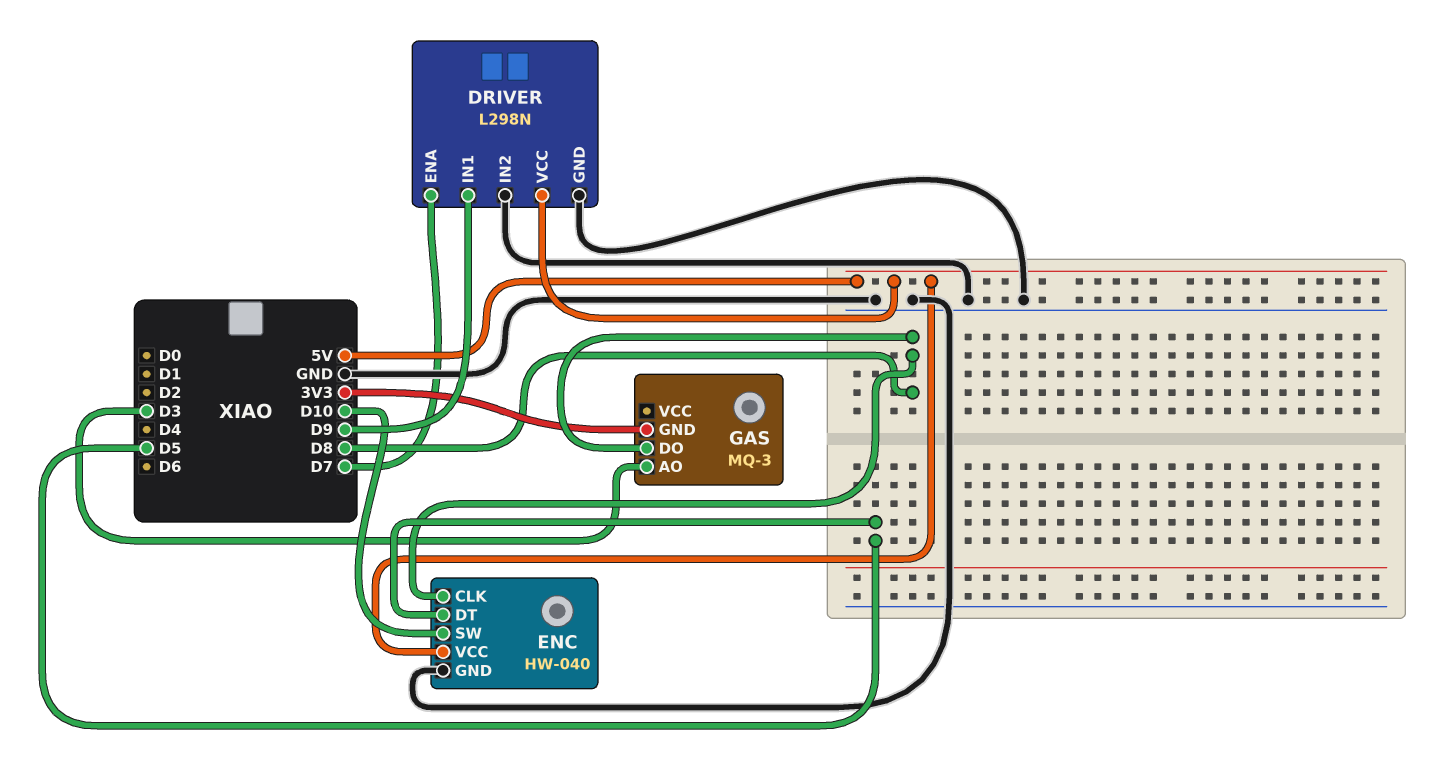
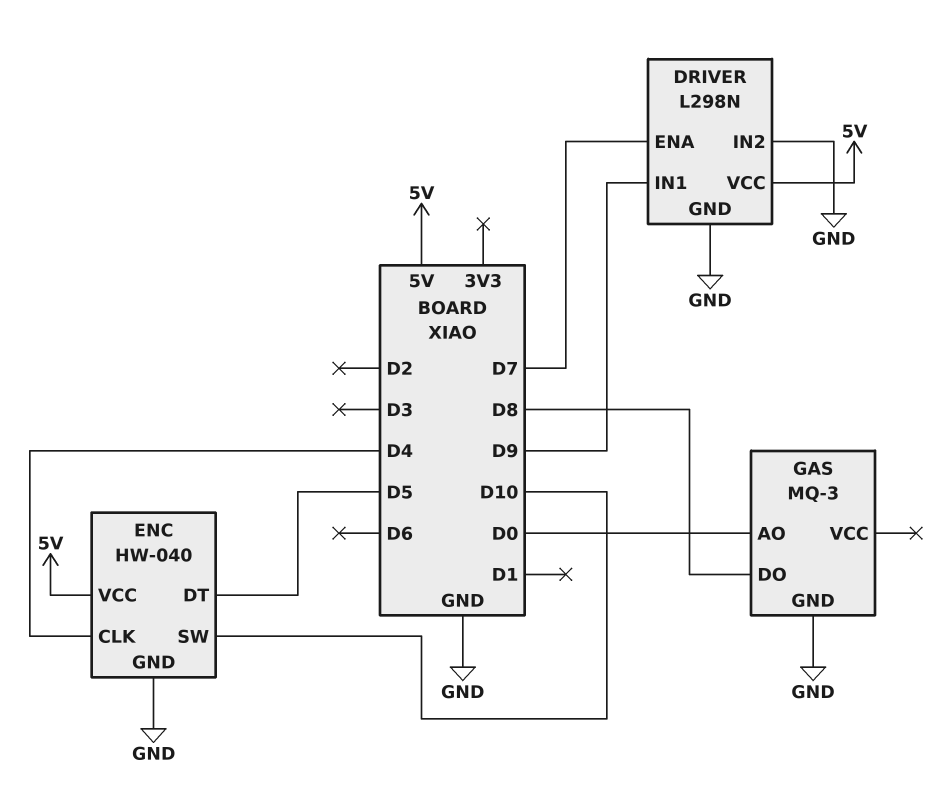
ENC pin CLK: D8 -> D4
GAS pin AO: D3 -> D0
GAS pin GND: 3V3 -> GND

